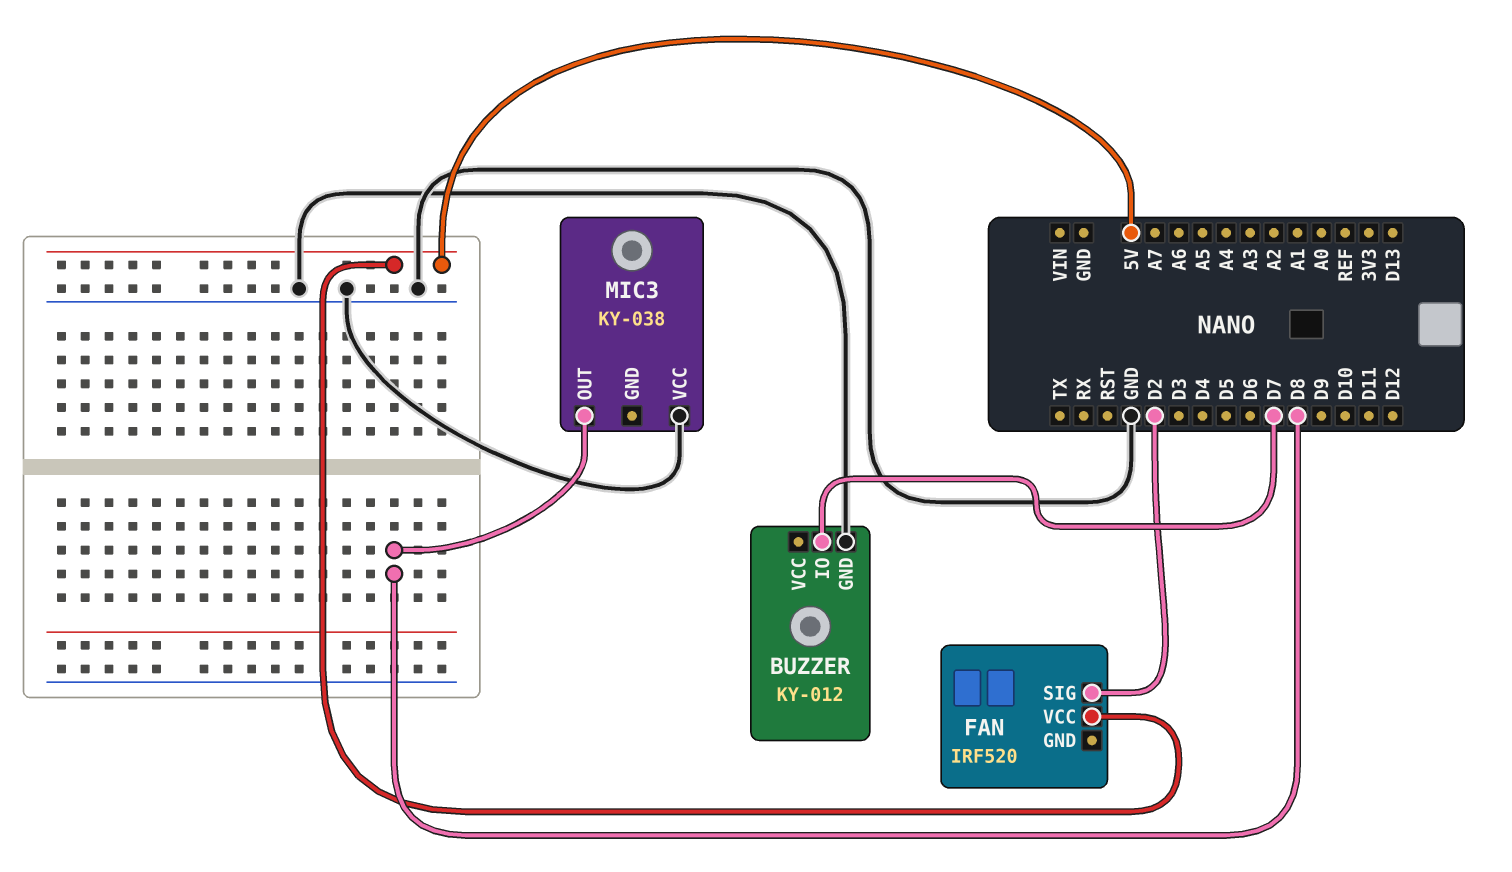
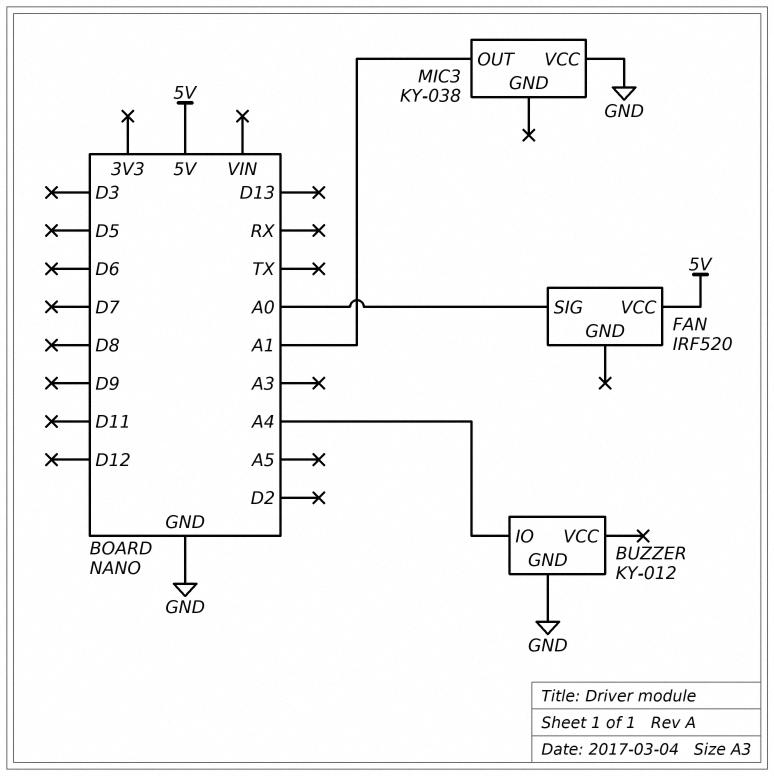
BUZZER pin IO: D7 -> A4
FAN pin SIG: D2 -> A0
MIC3 pin OUT: D8 -> A1

